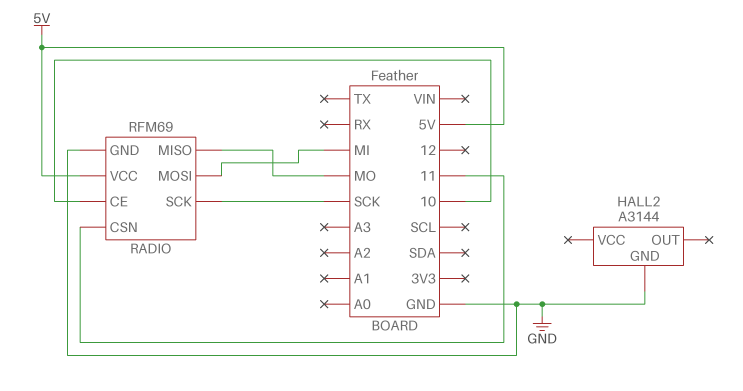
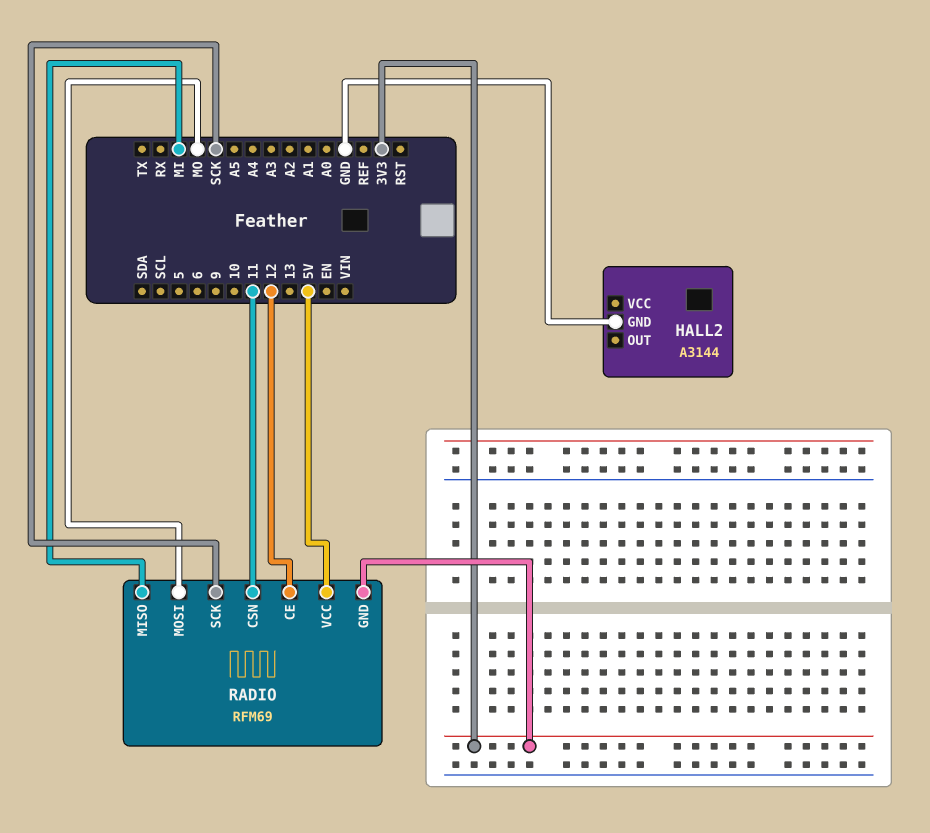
RADIO pin CE: 10 -> 12
RADIO pin GND: GND -> 3V3
RADIO pin MISO: MO -> MI
RADIO pin MOSI: MI -> MO

